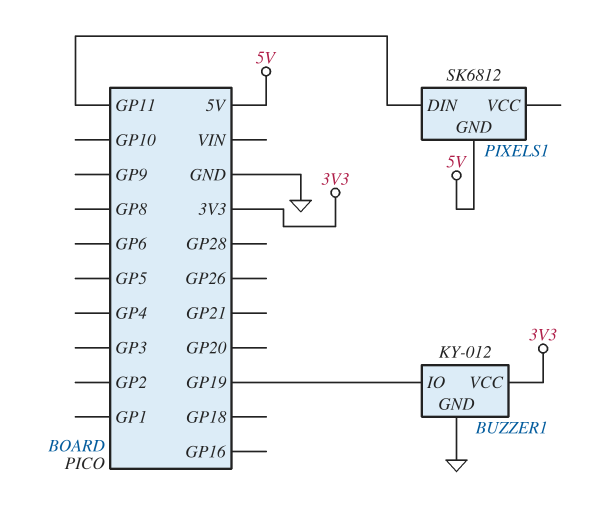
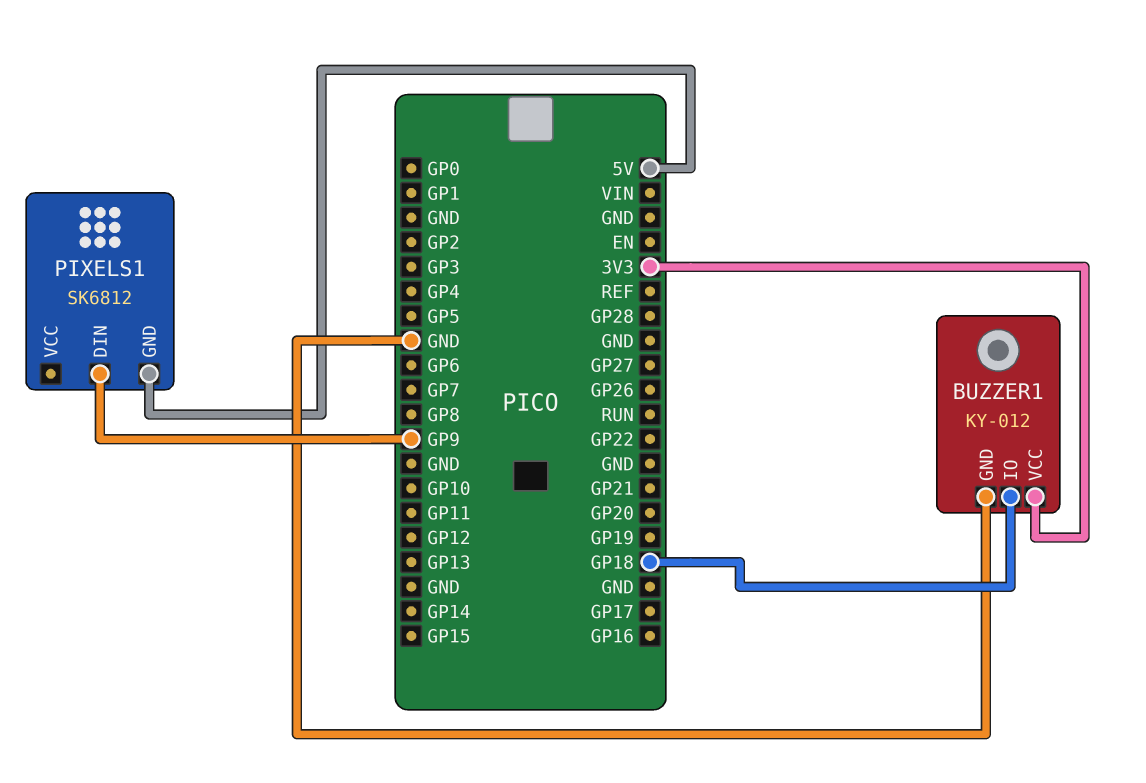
BUZZER1 pin IO: GP19 -> GP18
PIXELS1 pin DIN: GP11 -> GP9

